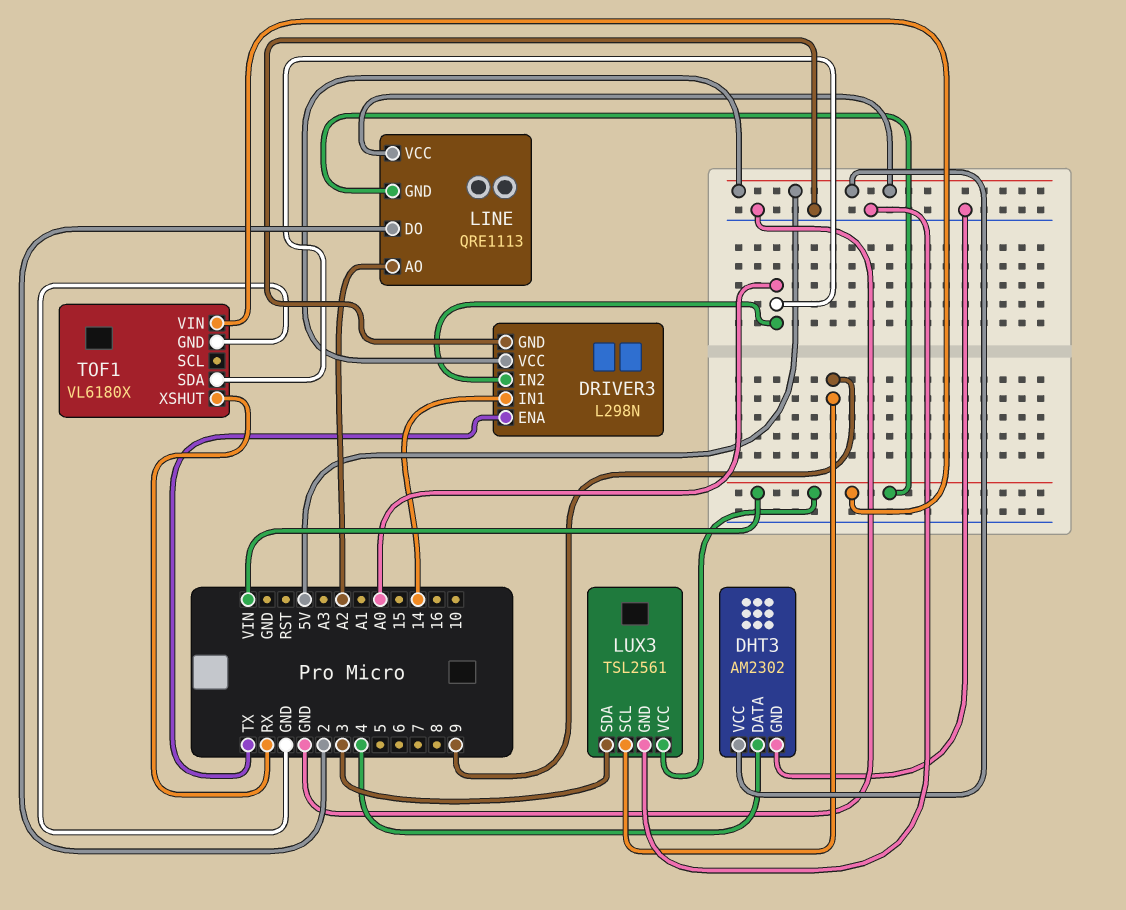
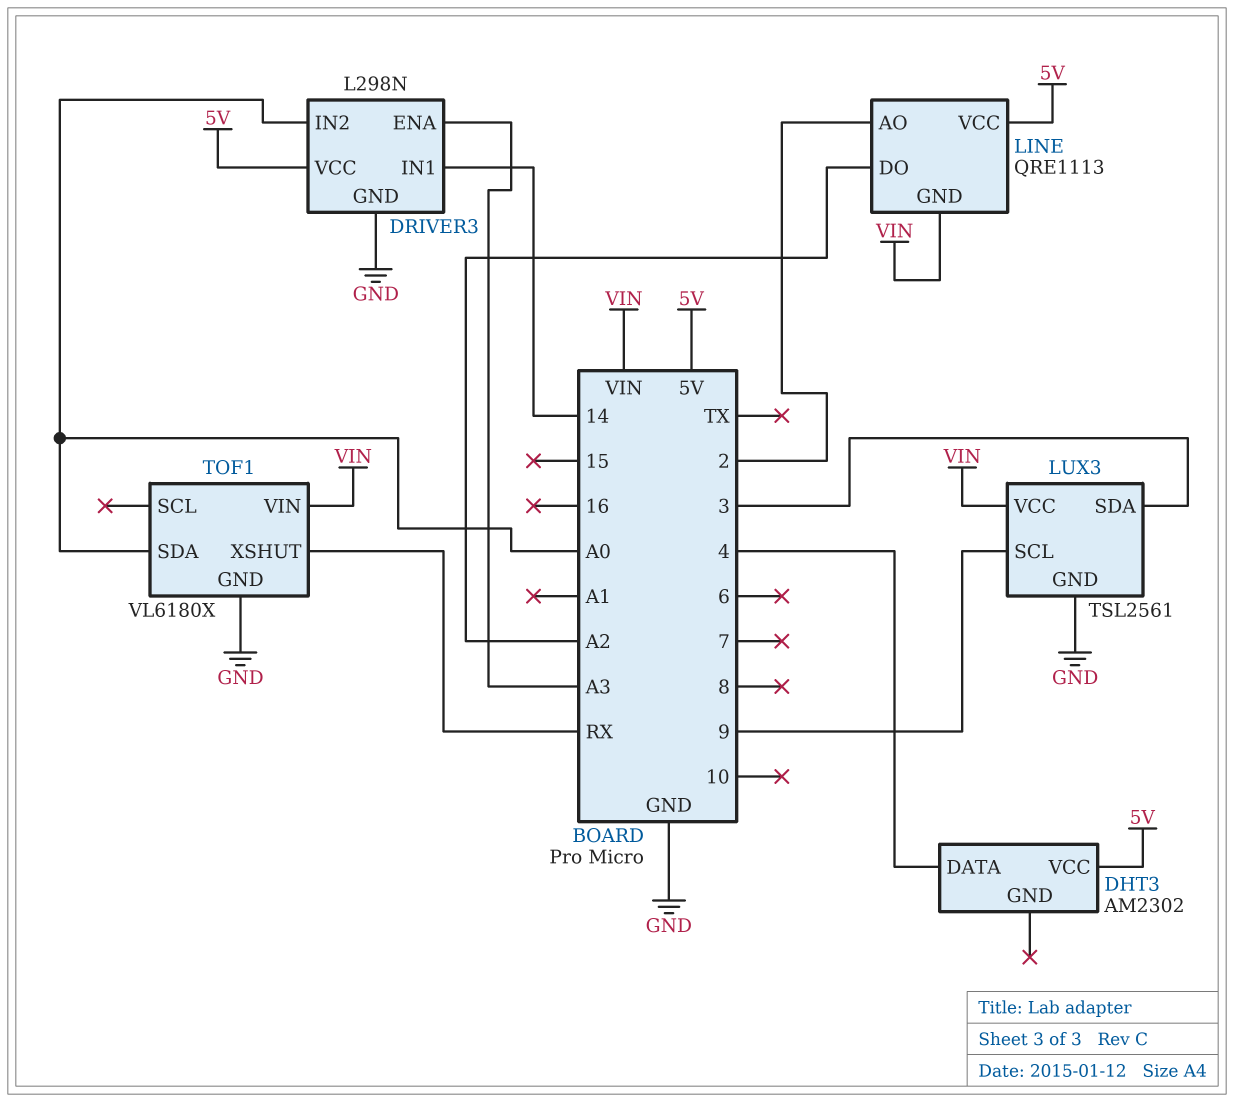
DHT3 pin GND: GND -> none
DRIVER3 pin ENA: TX -> A3
LINE pin AO: A2 -> 2
LINE pin DO: 2 -> A2

